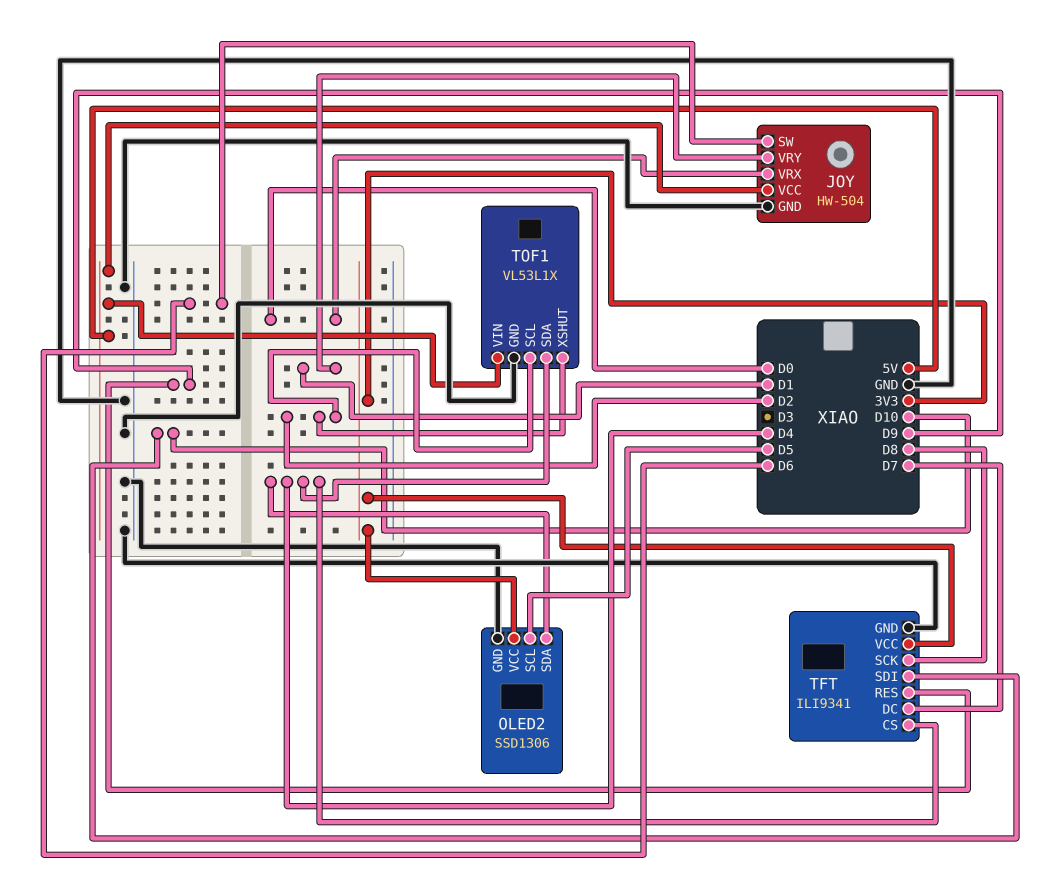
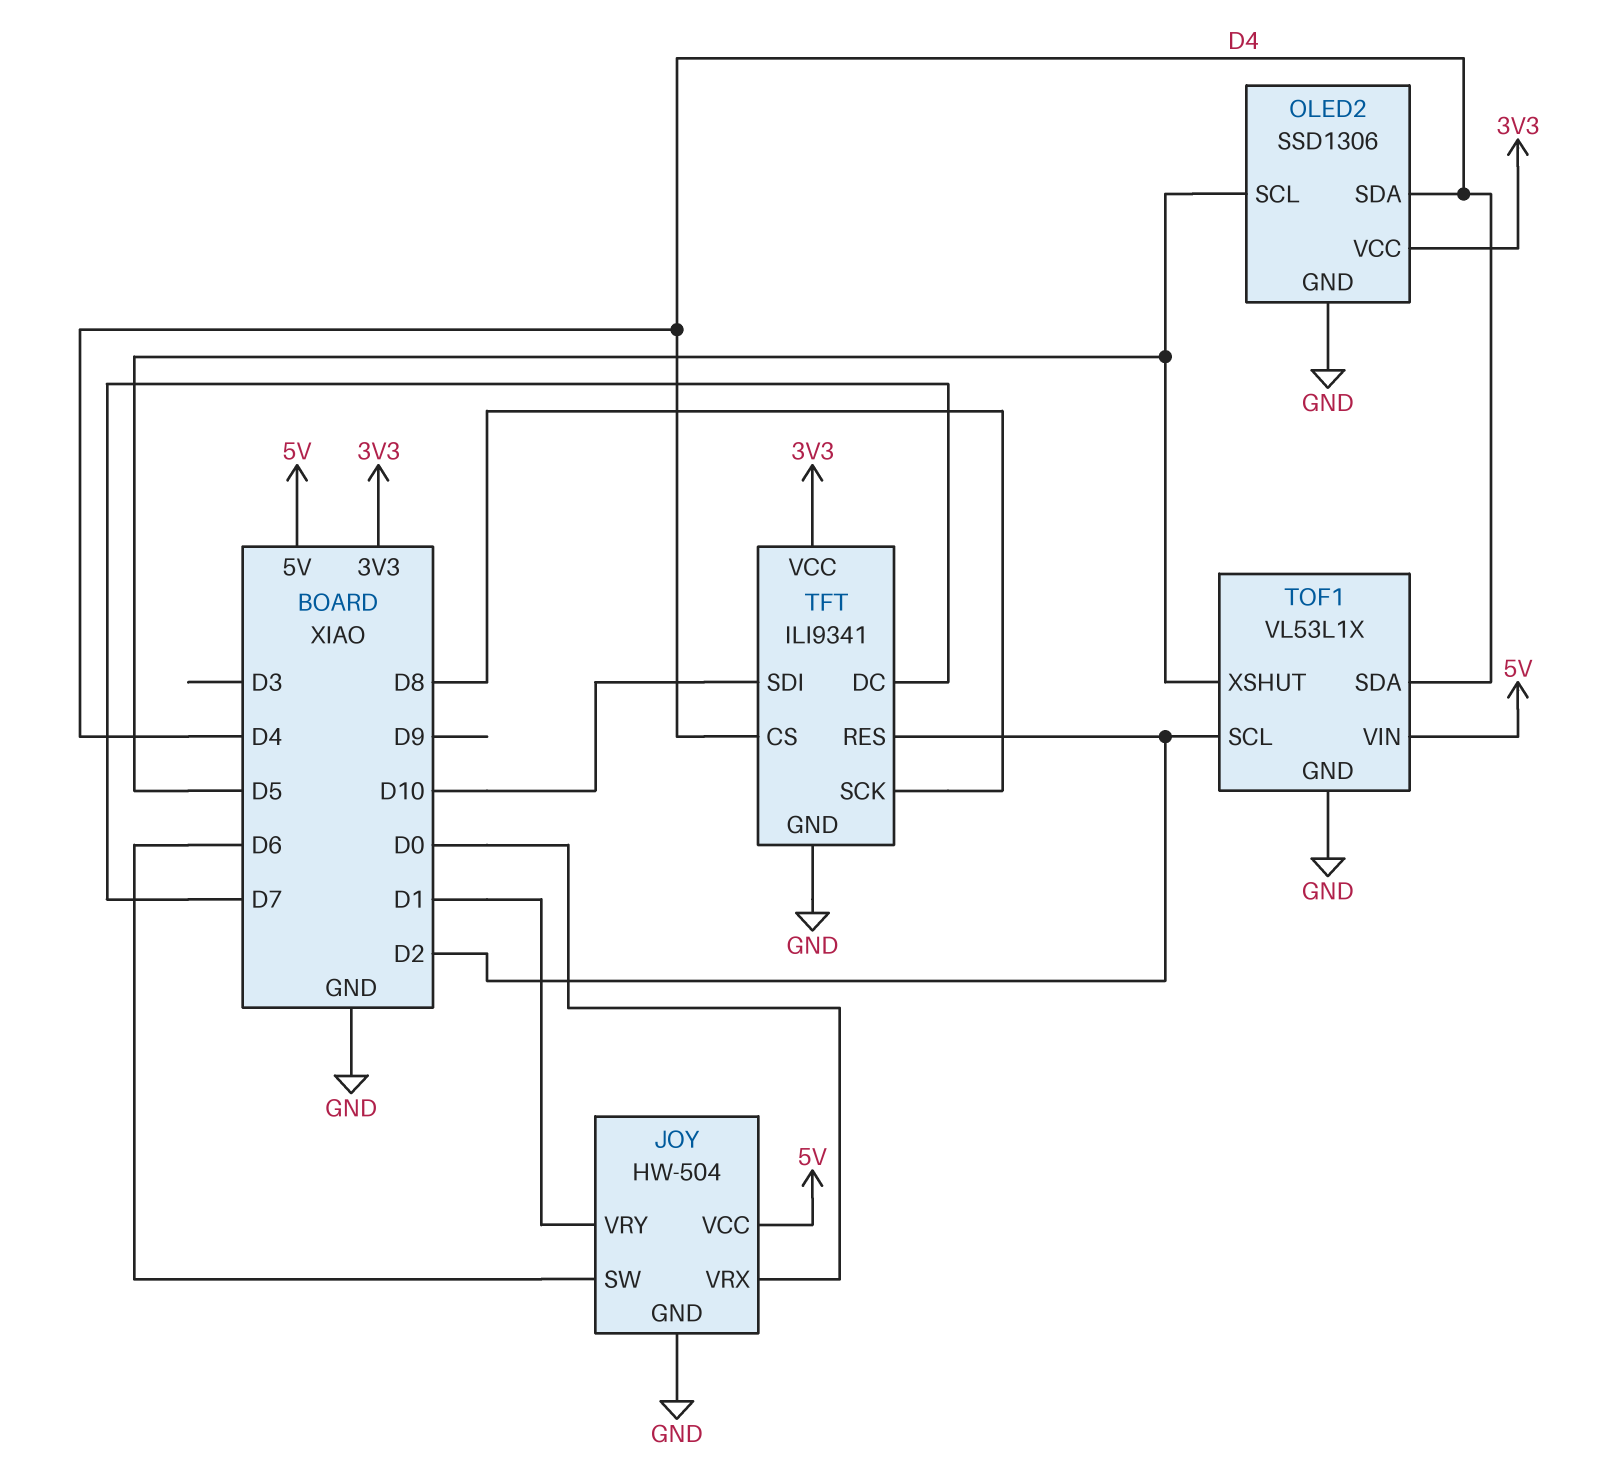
TFT pin RES: D9 -> D2
TOF1 pin XSHUT: D2 -> D5

